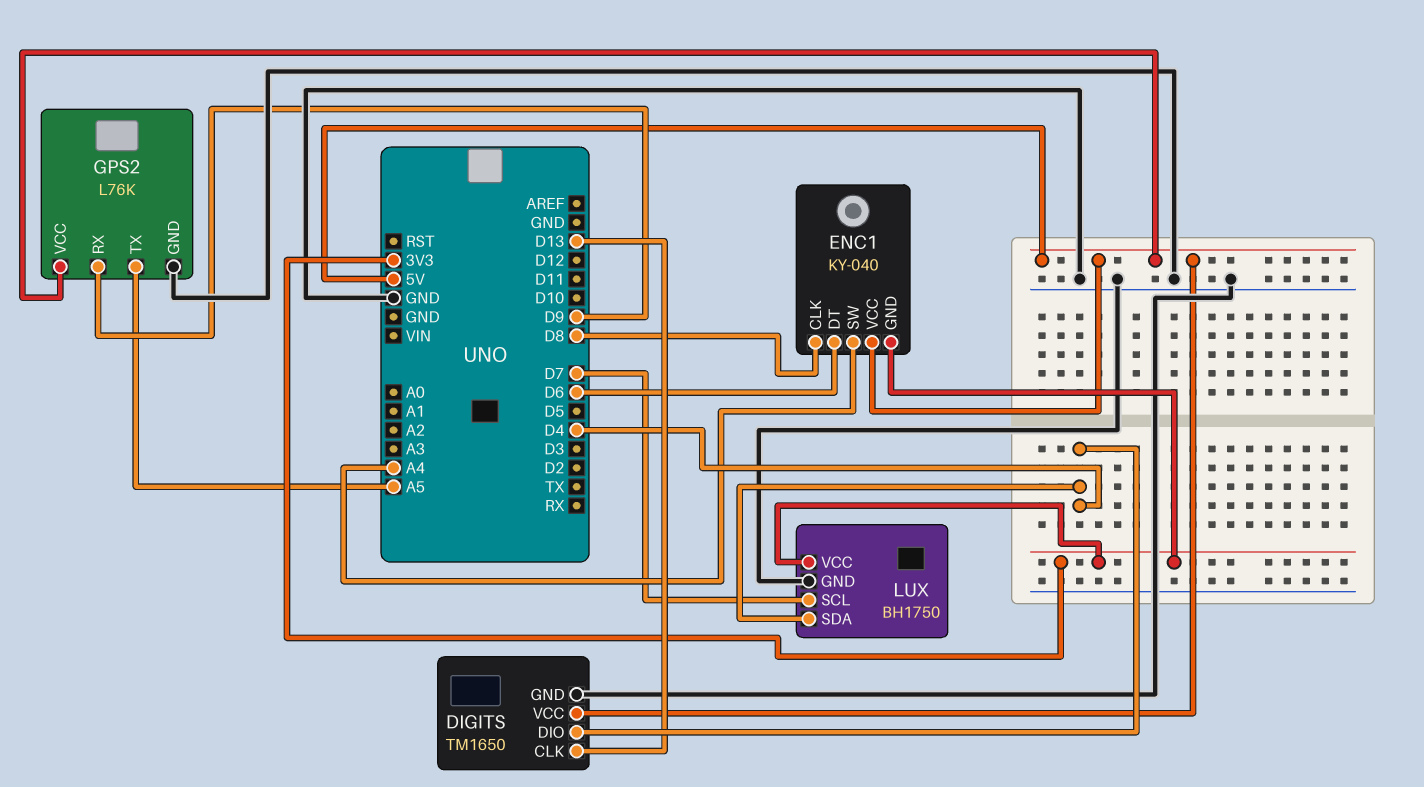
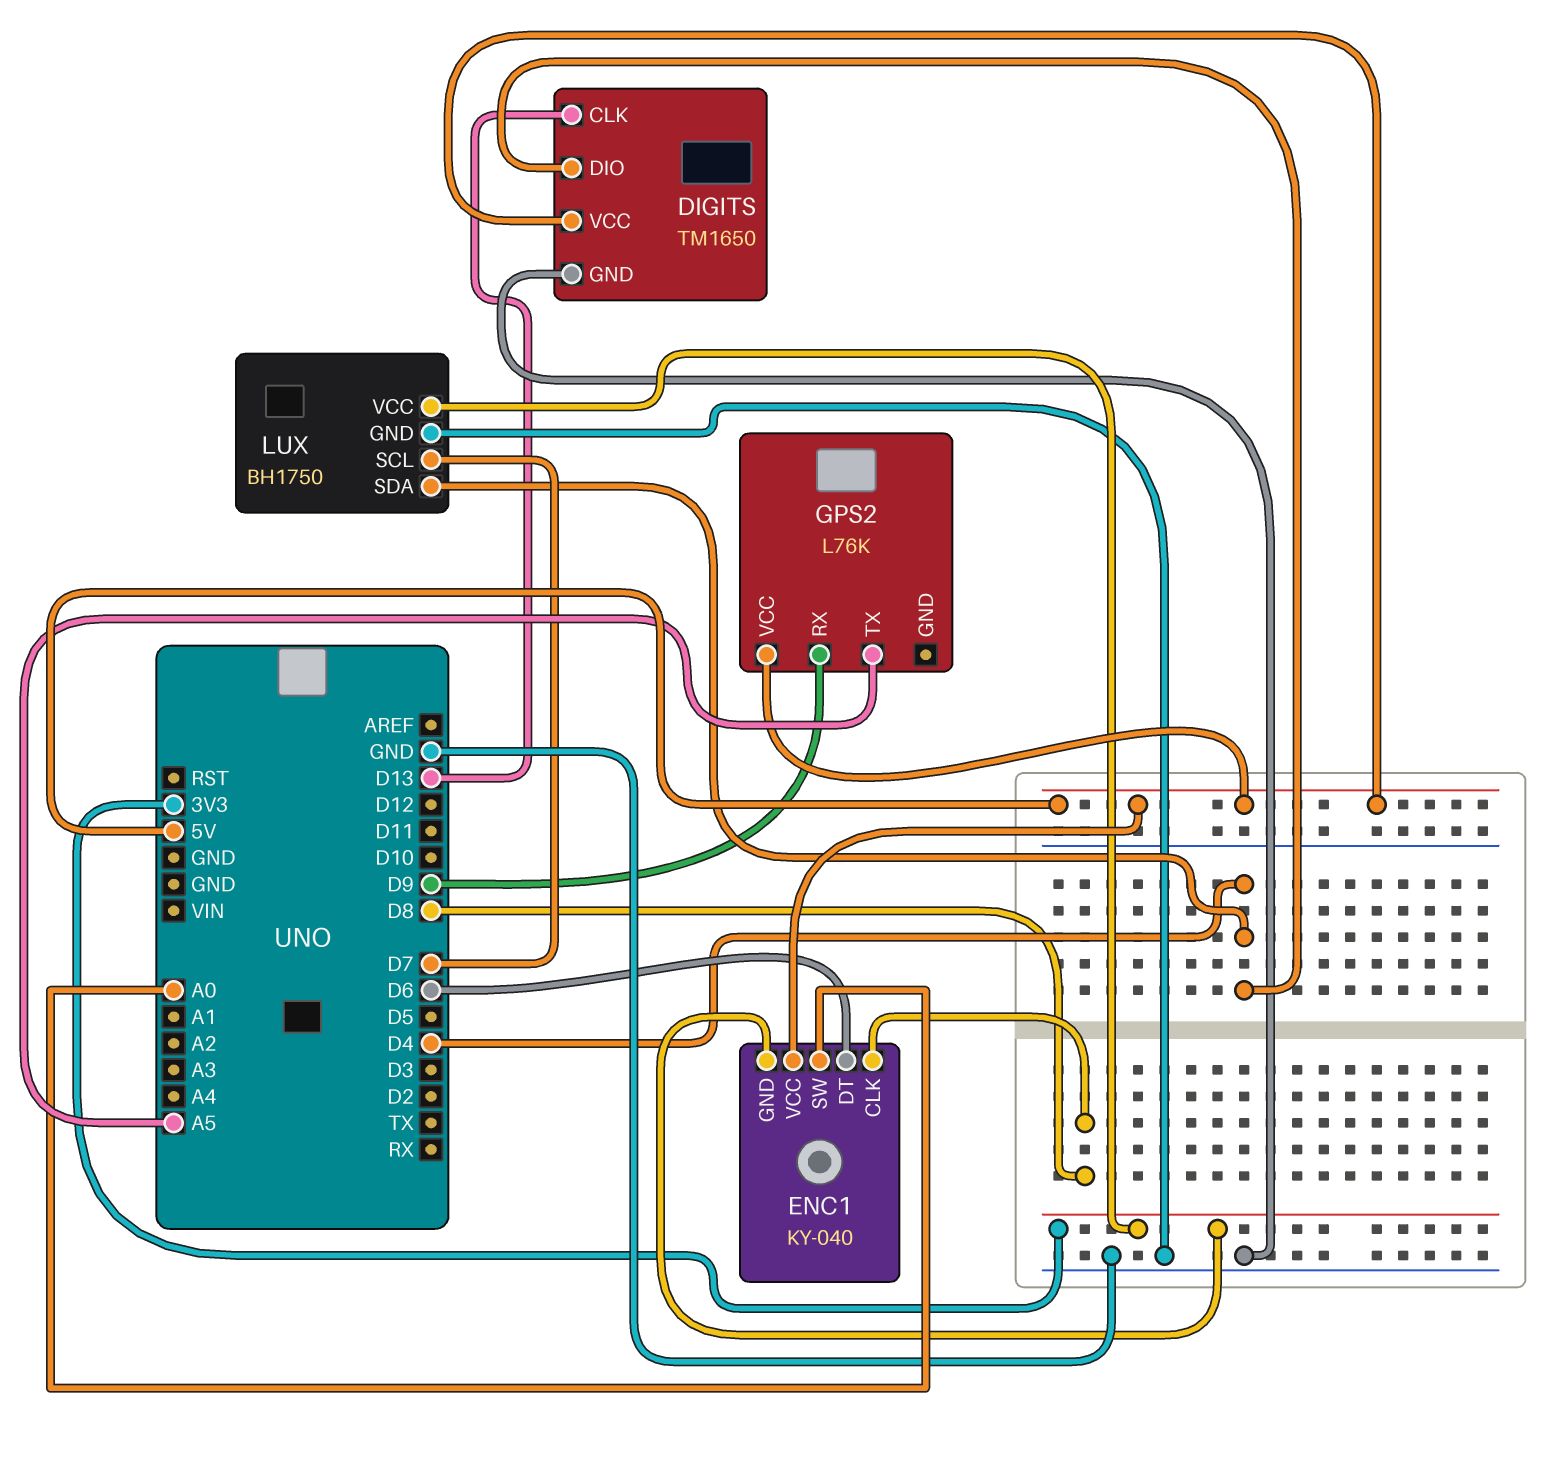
ENC1 pin SW: A4 -> A0
GPS2 pin GND: GND -> none

